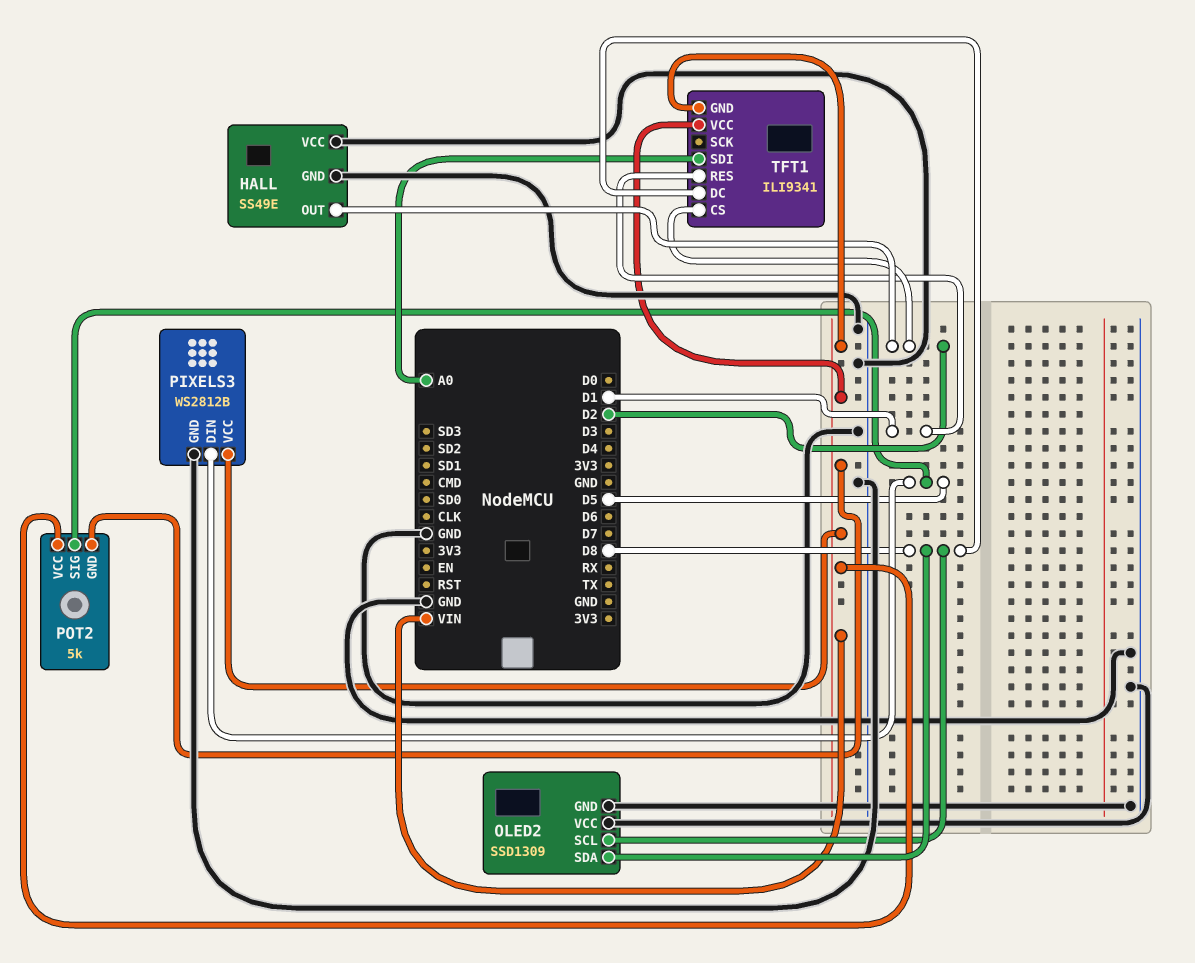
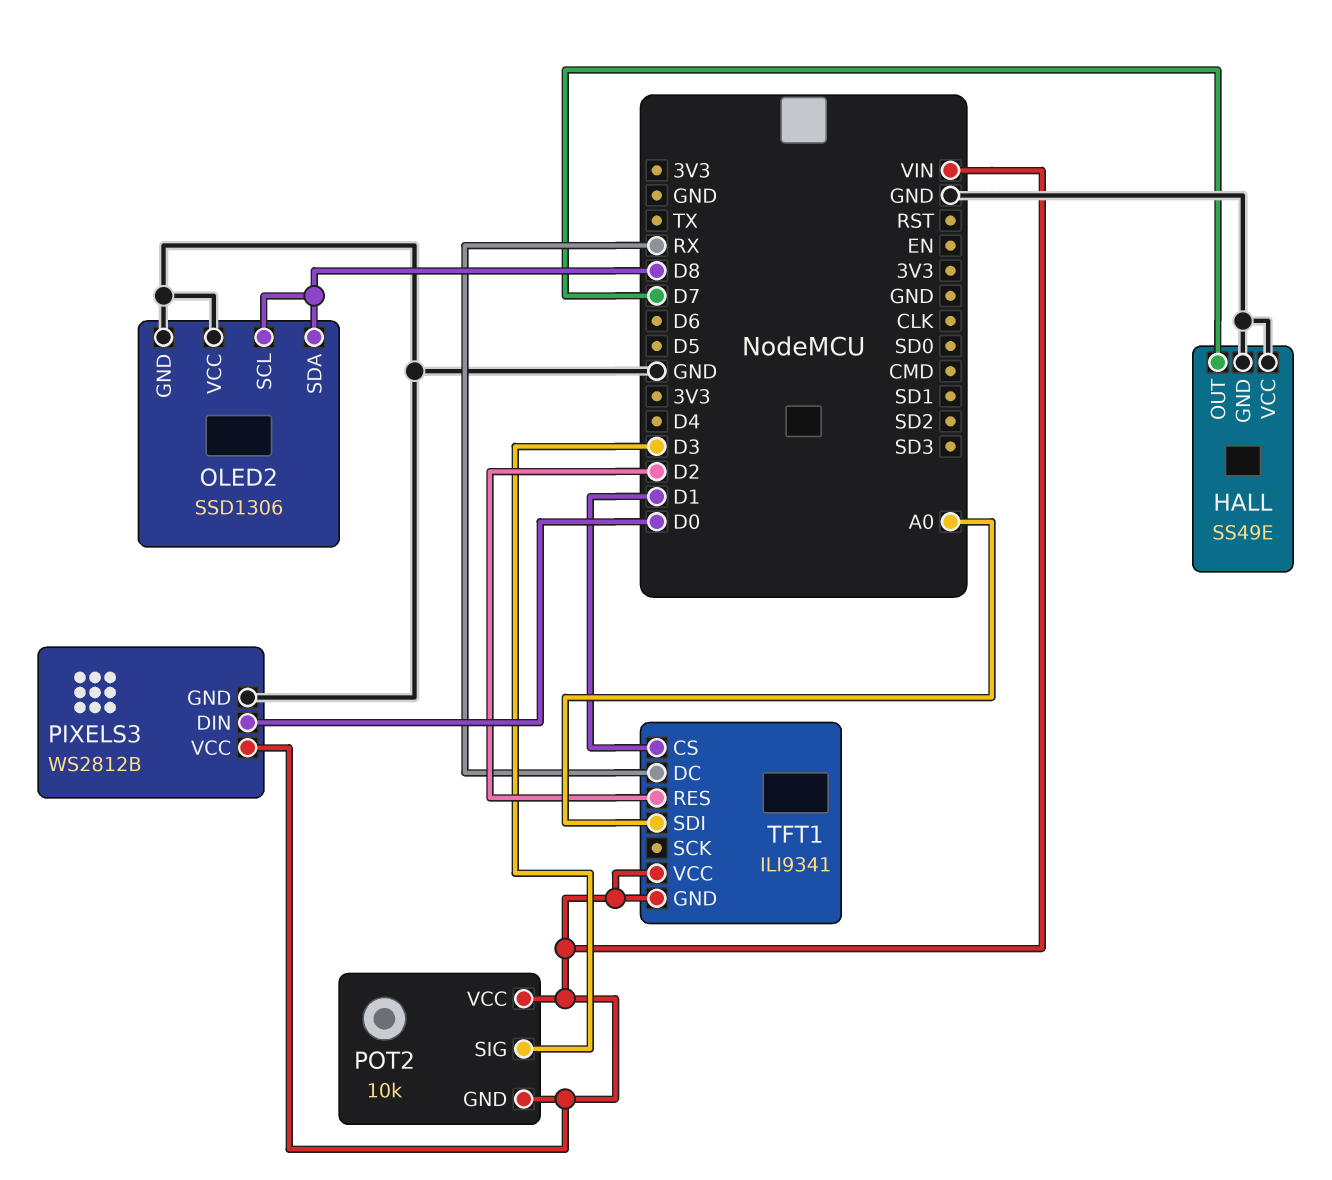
HALL pin OUT: D2 -> D7
OLED2: SSD1309 -> SSD1306
PIXELS3 pin DIN: D5 -> D0
POT2: 5k -> 10k
POT2 pin SIG: D5 -> D3
TFT1 pin CS: D2 -> D1
TFT1 pin DC: D8 -> RX
TFT1 pin RES: D1 -> D2

